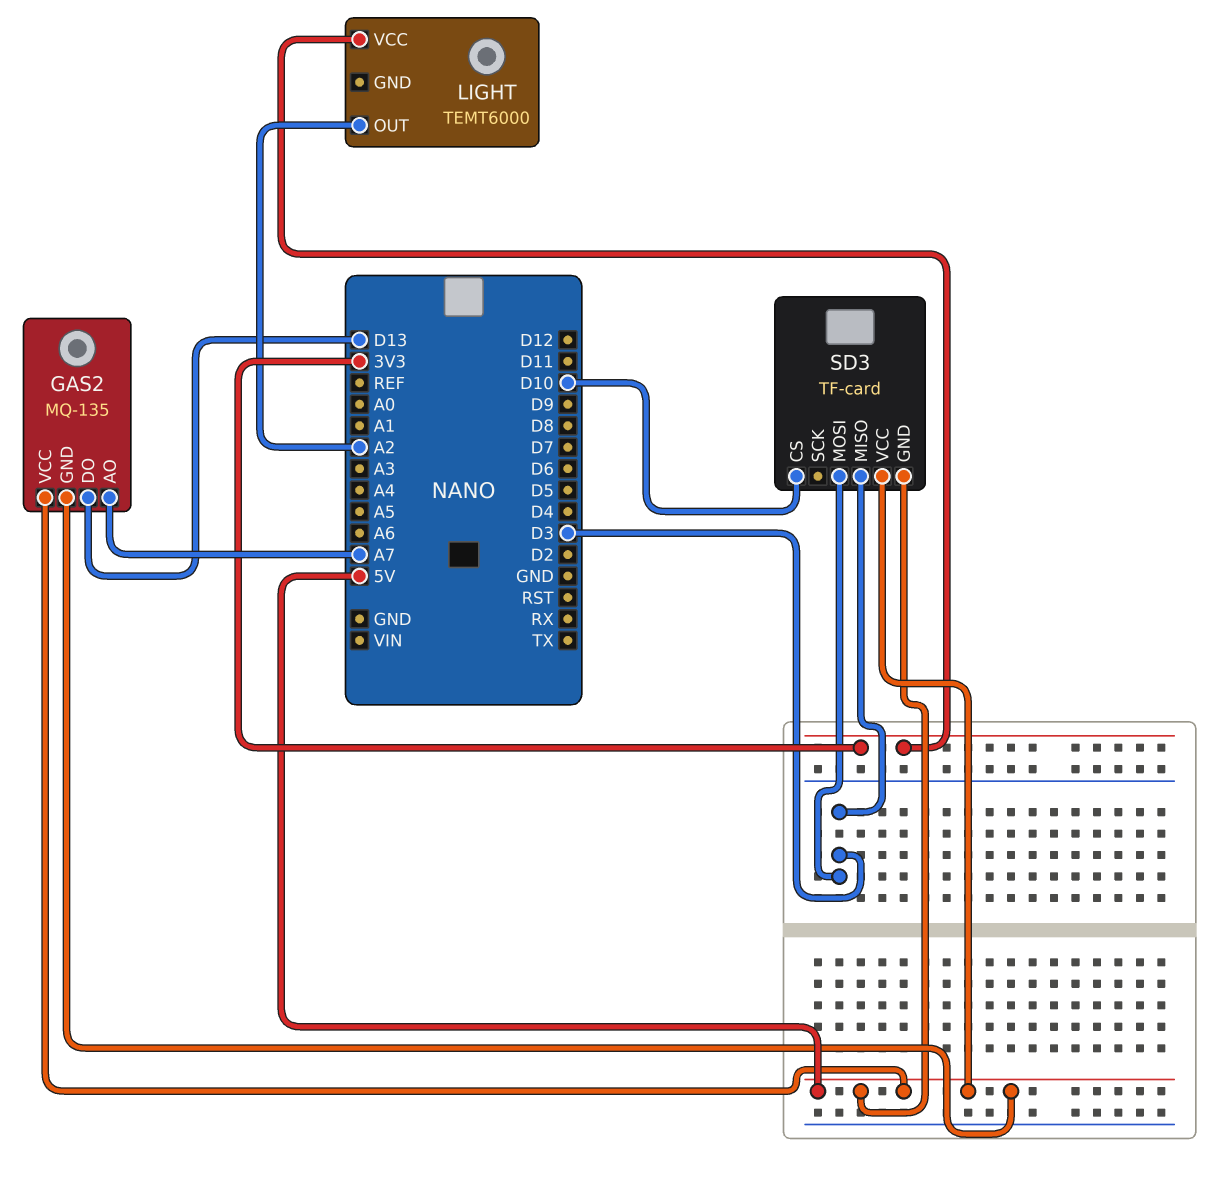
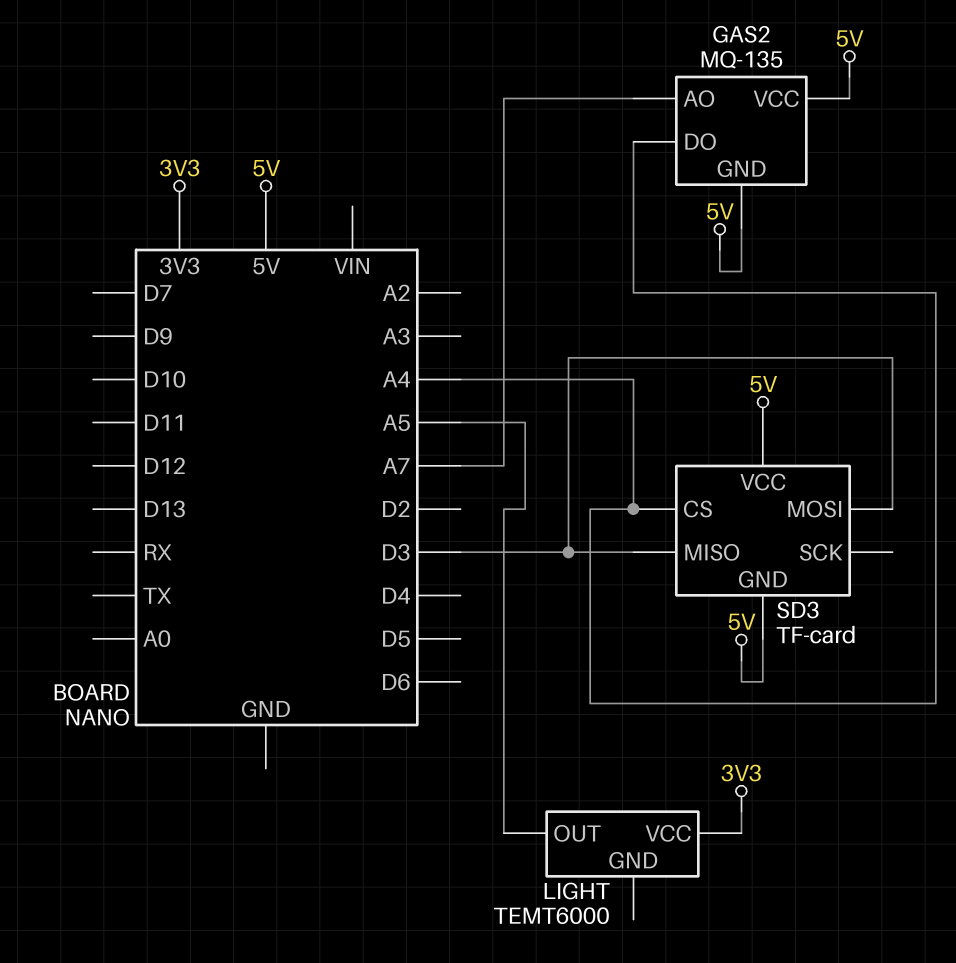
GAS2 pin DO: D13 -> A4
LIGHT pin OUT: A2 -> A5
SD3 pin CS: D10 -> A4

